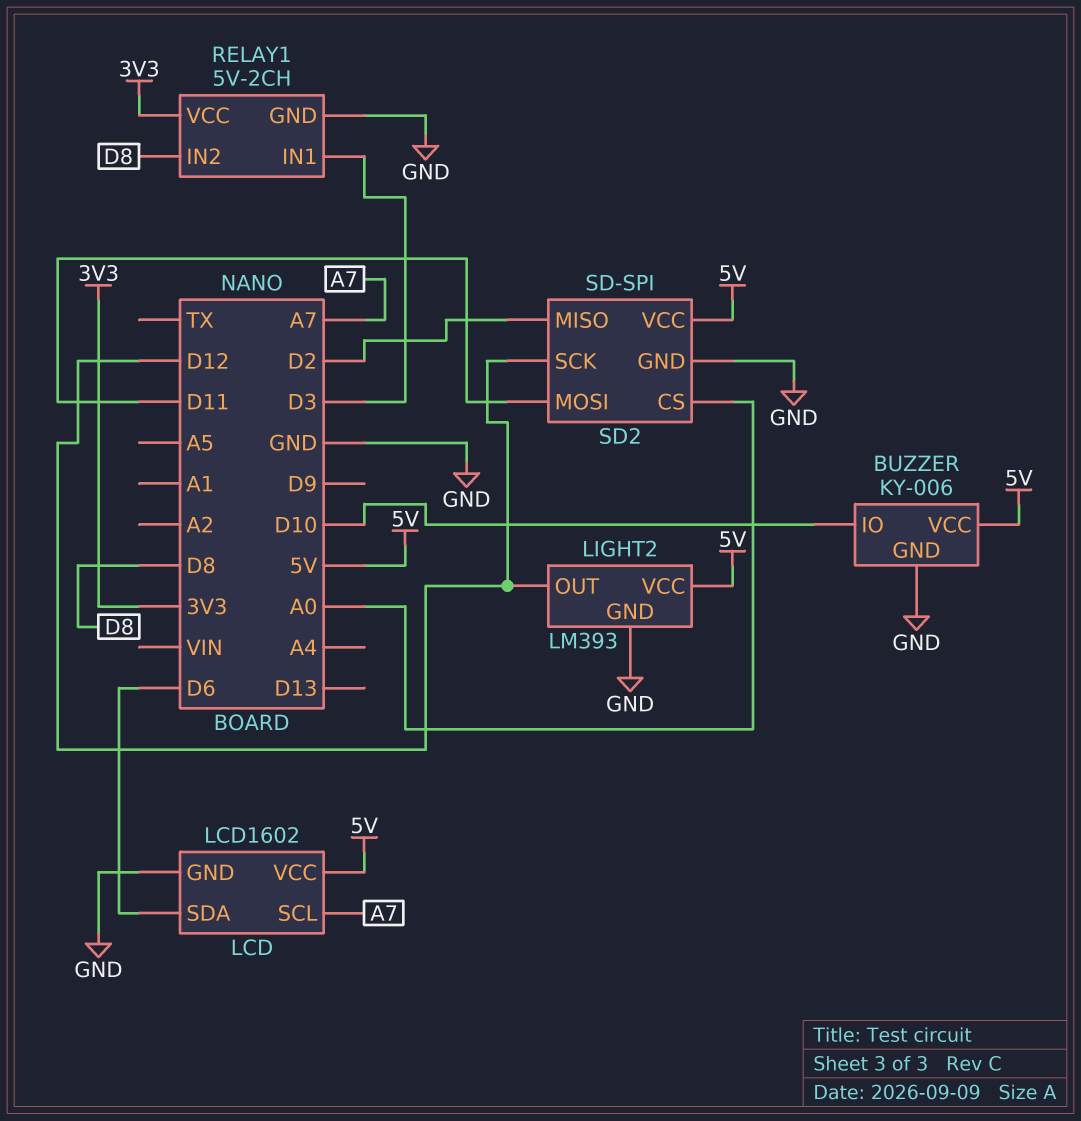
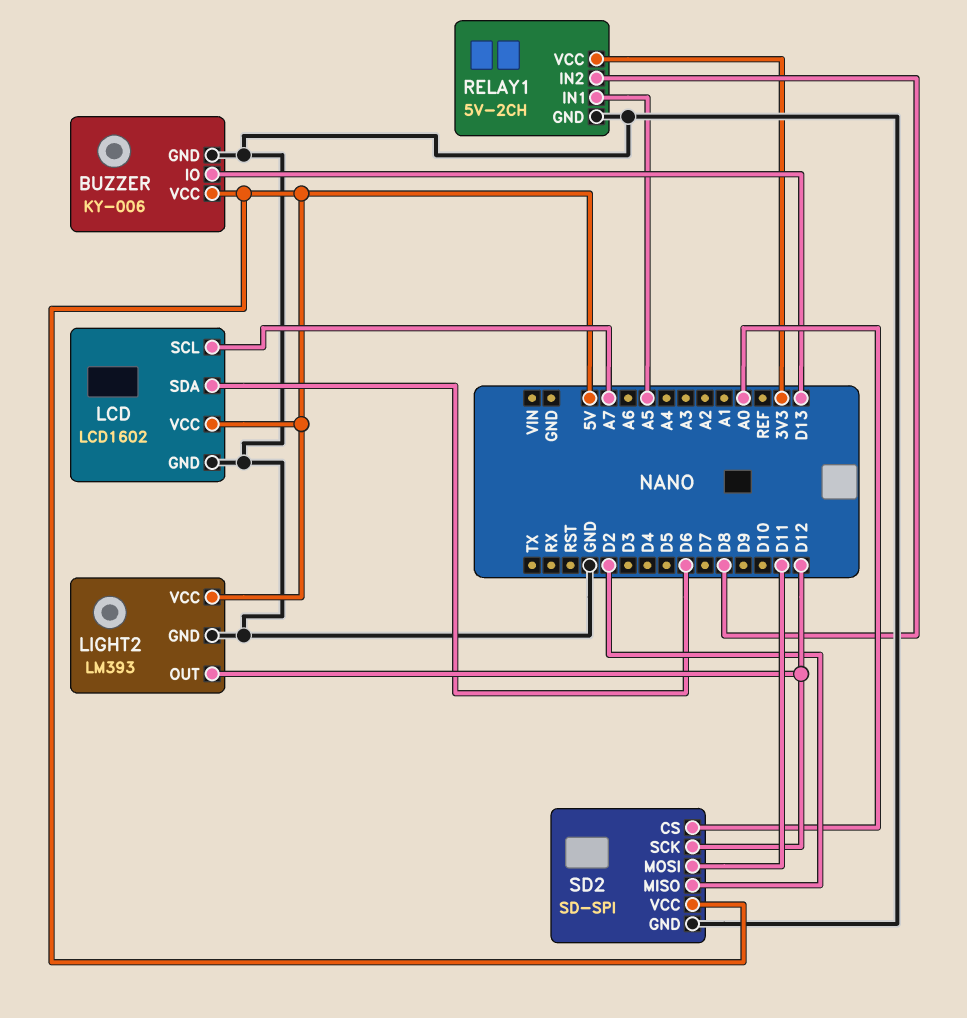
BUZZER pin IO: D10 -> D13
RELAY1 pin IN1: D3 -> A5

